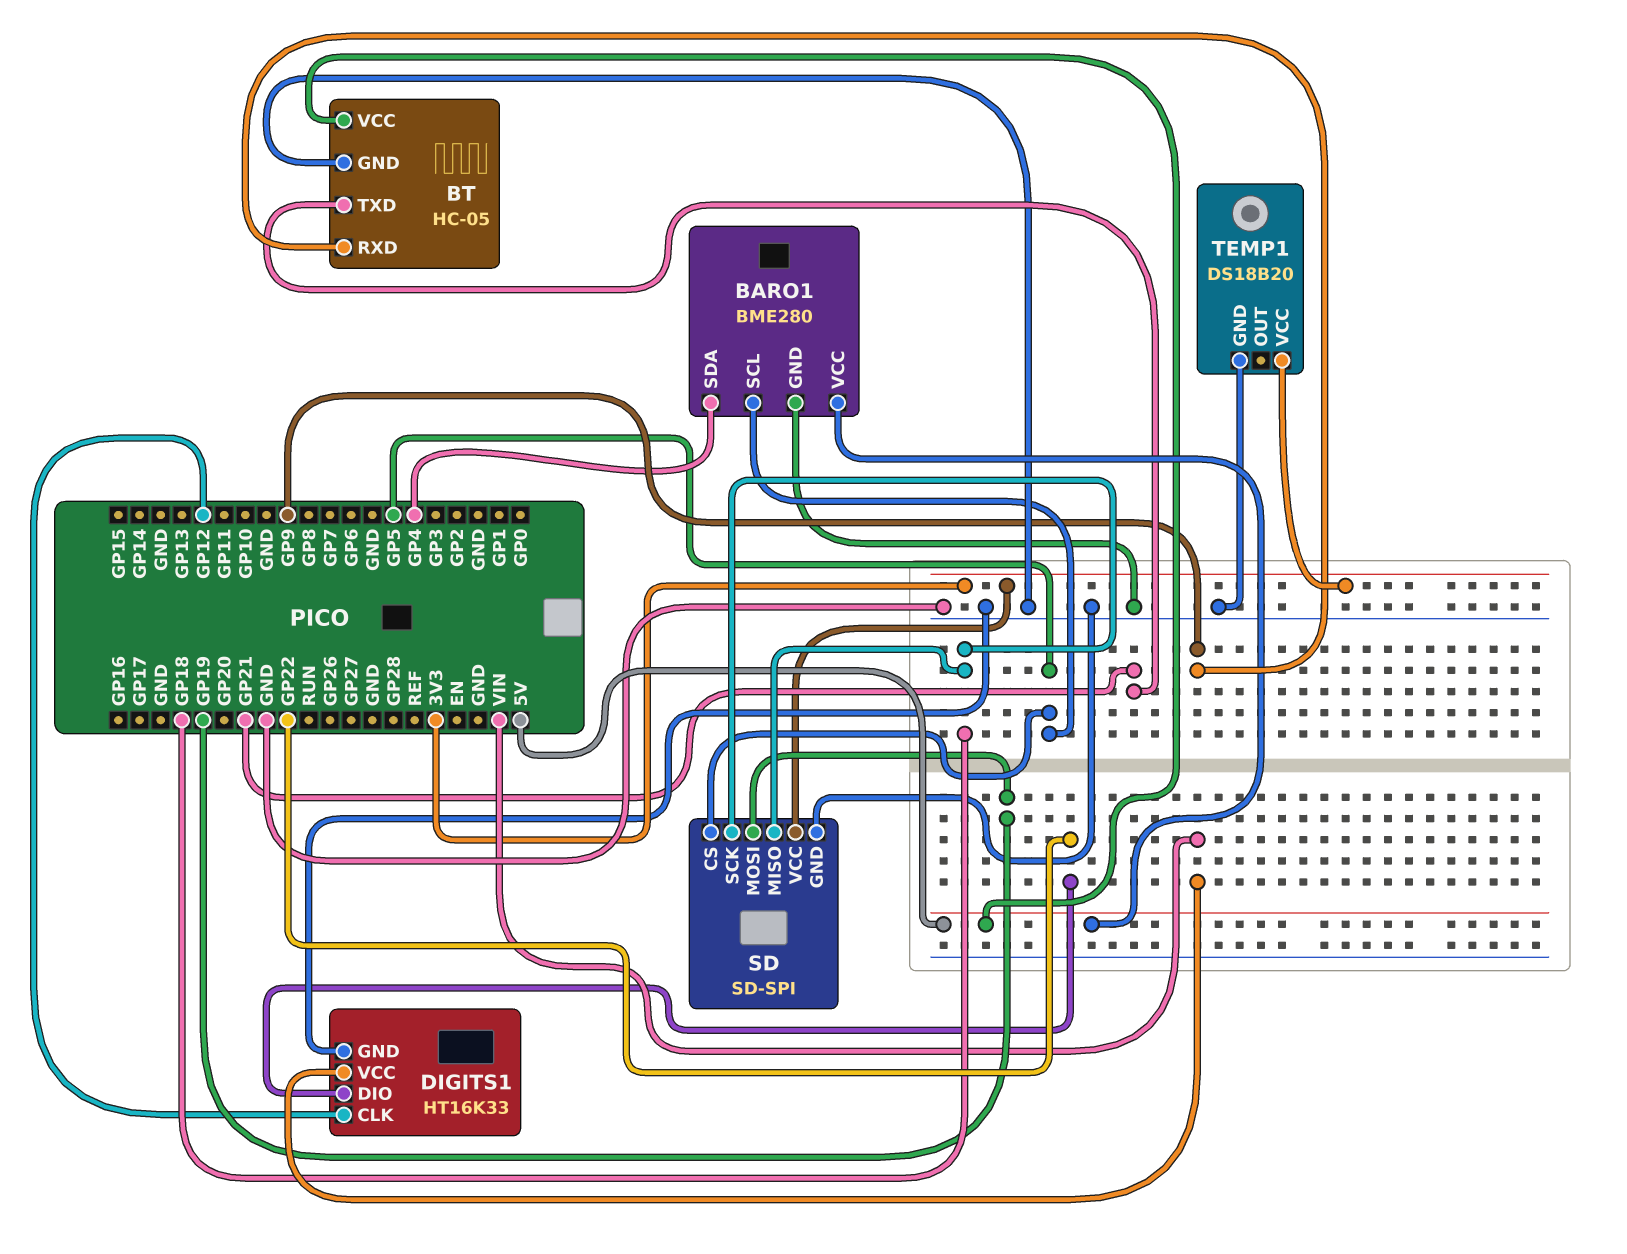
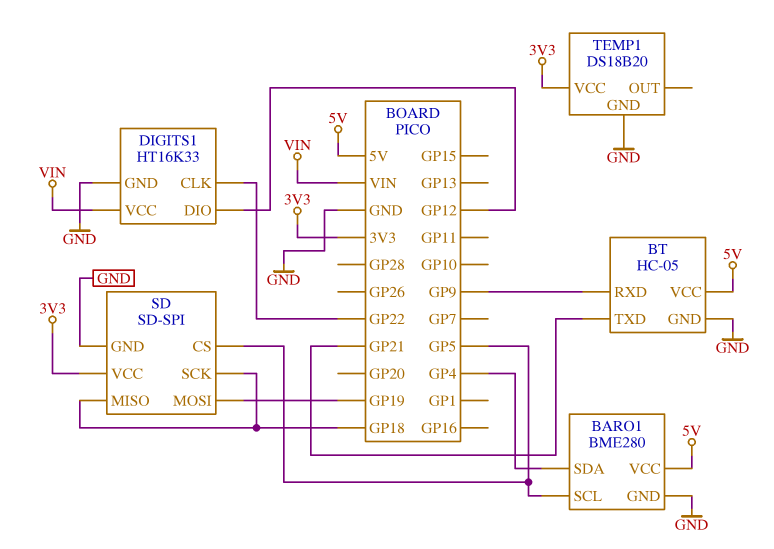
DIGITS1 pin CLK: GP12 -> GP22
DIGITS1 pin DIO: GP22 -> GP12

